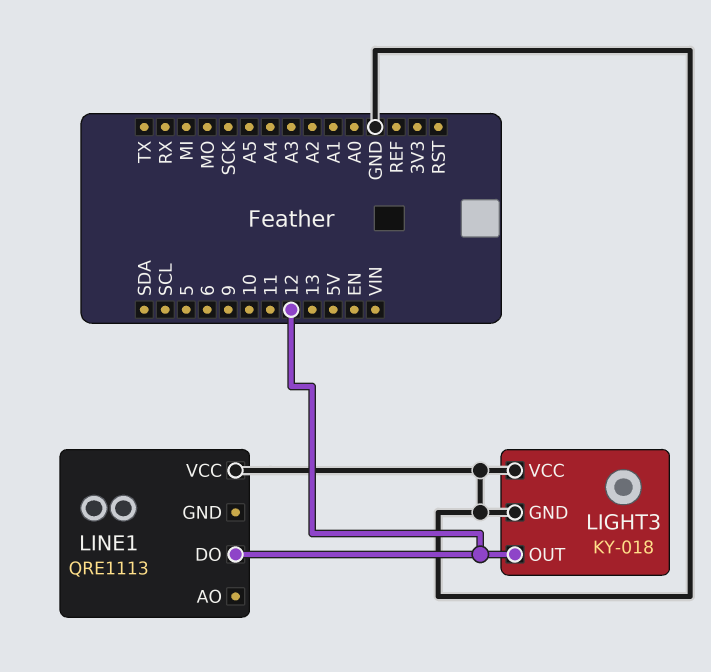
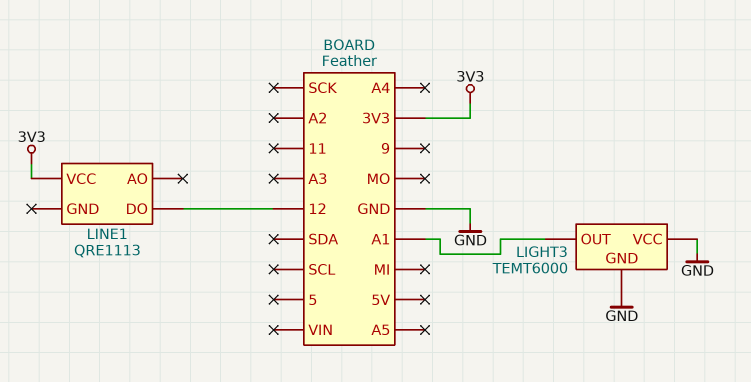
LIGHT3: KY-018 -> TEMT6000
LIGHT3 pin OUT: 12 -> A1
LINE1 pin VCC: GND -> 3V3

